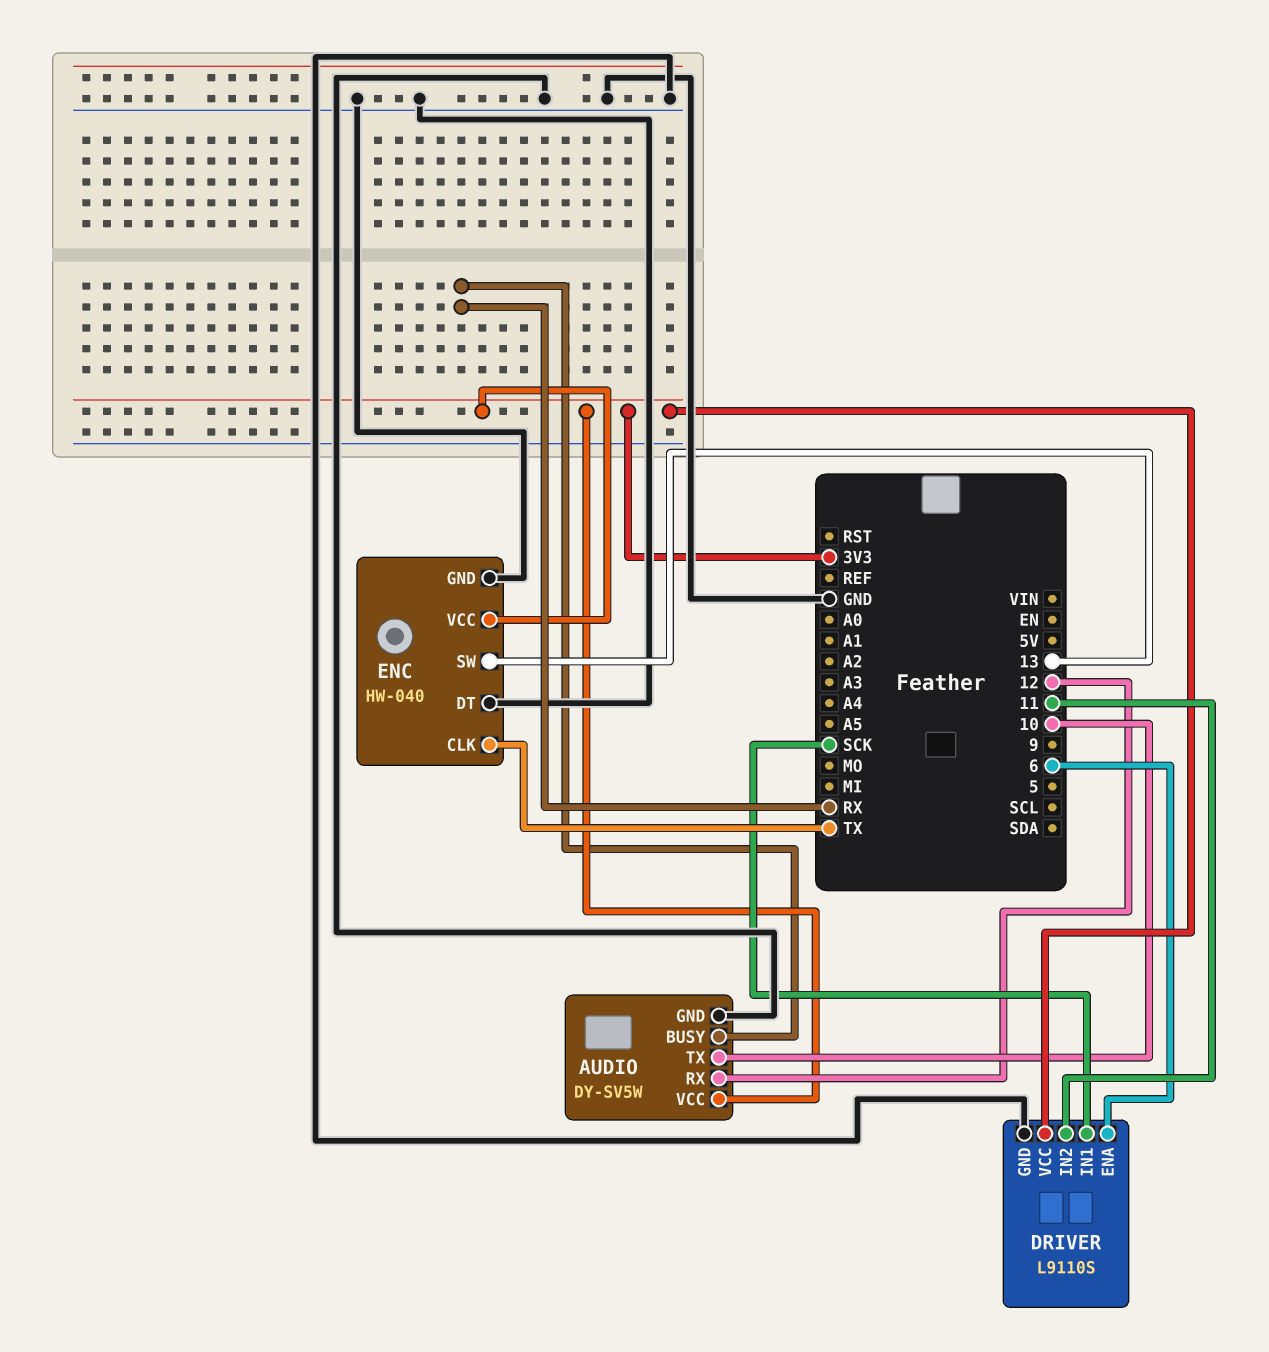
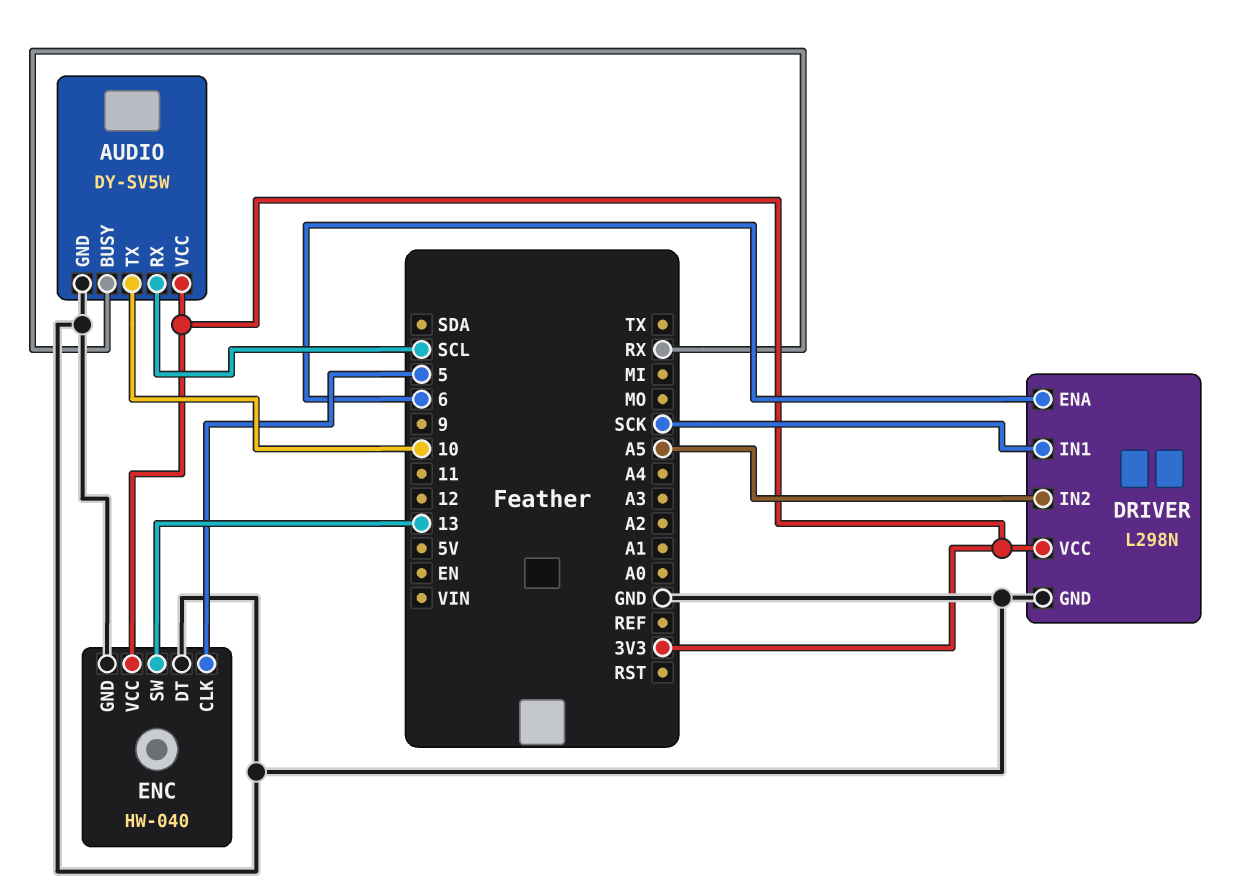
AUDIO pin RX: 12 -> SCL
DRIVER: L9110S -> L298N
DRIVER pin IN2: 11 -> A5
ENC pin CLK: TX -> 5

